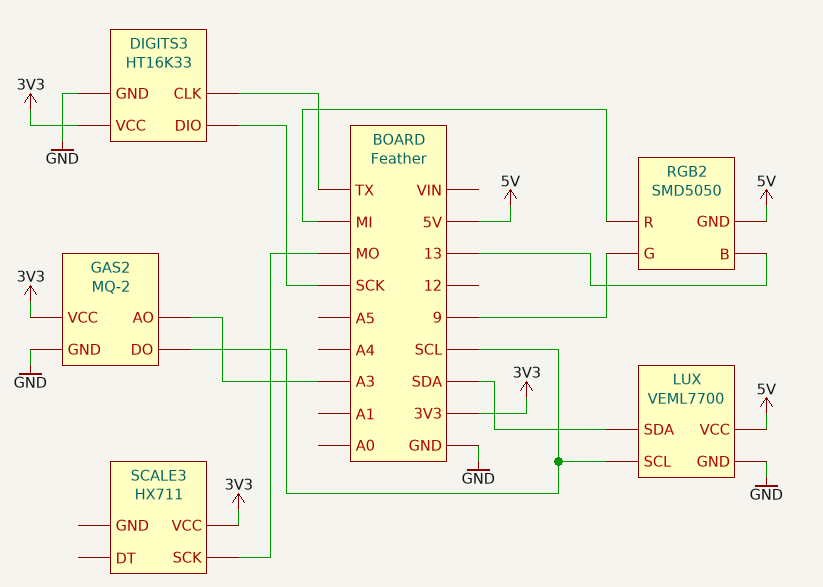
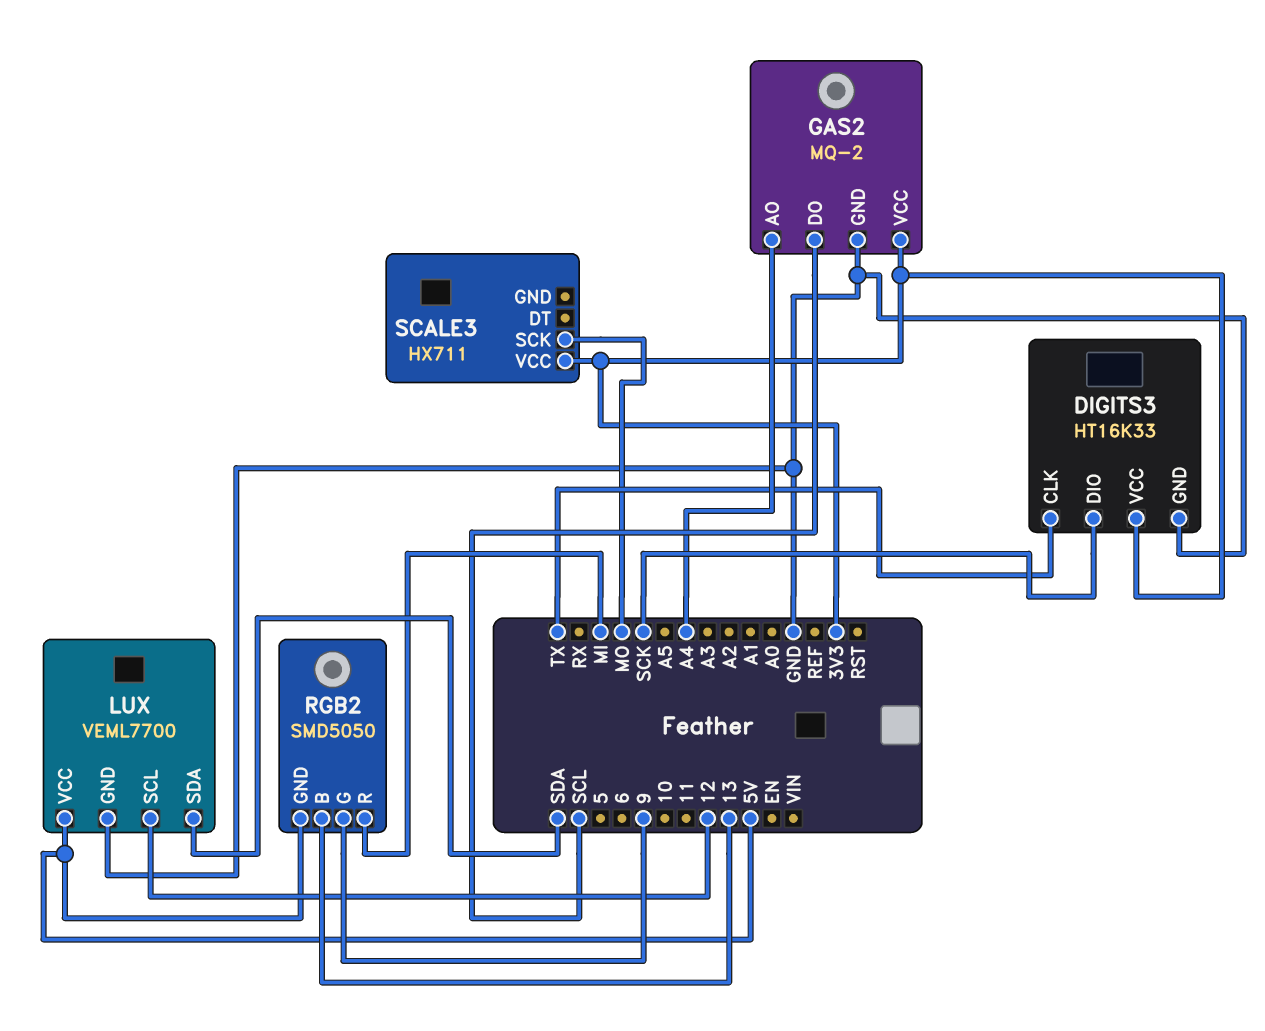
GAS2 pin AO: A3 -> A4
LUX pin SCL: SCL -> 12

